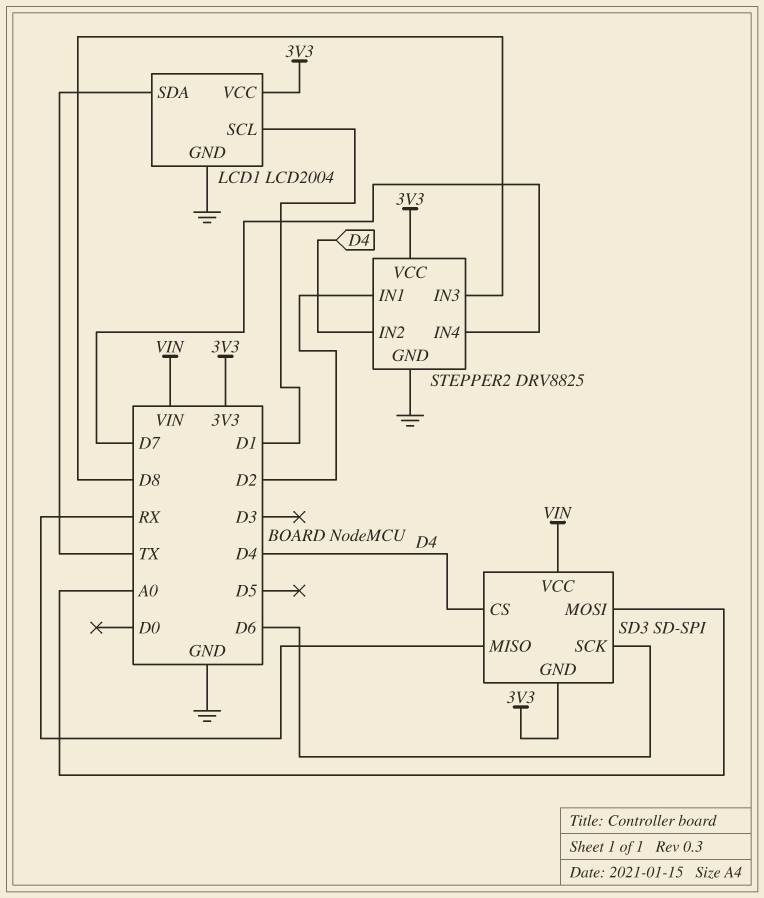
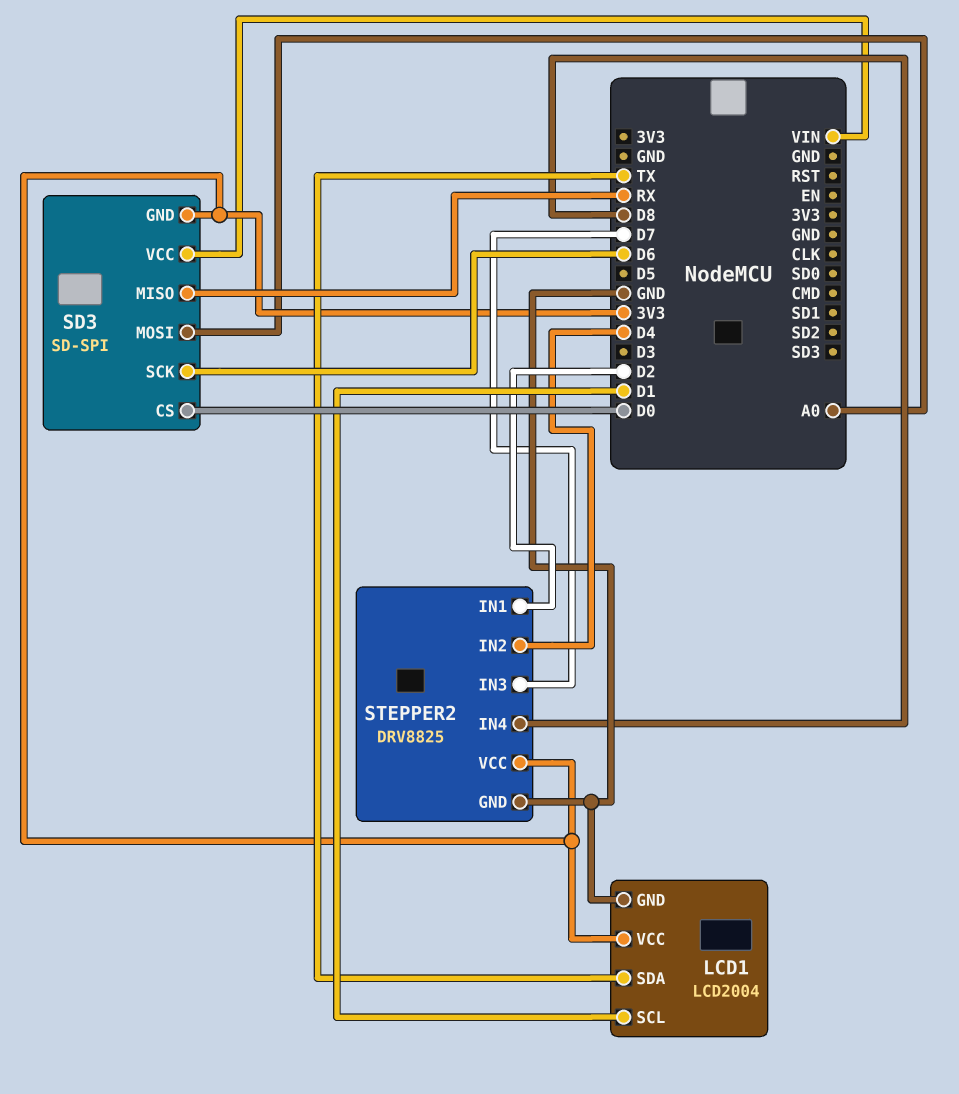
SD3 pin CS: D4 -> D0
STEPPER2 pin IN3: D8 -> D7
STEPPER2 pin IN4: D7 -> D8

